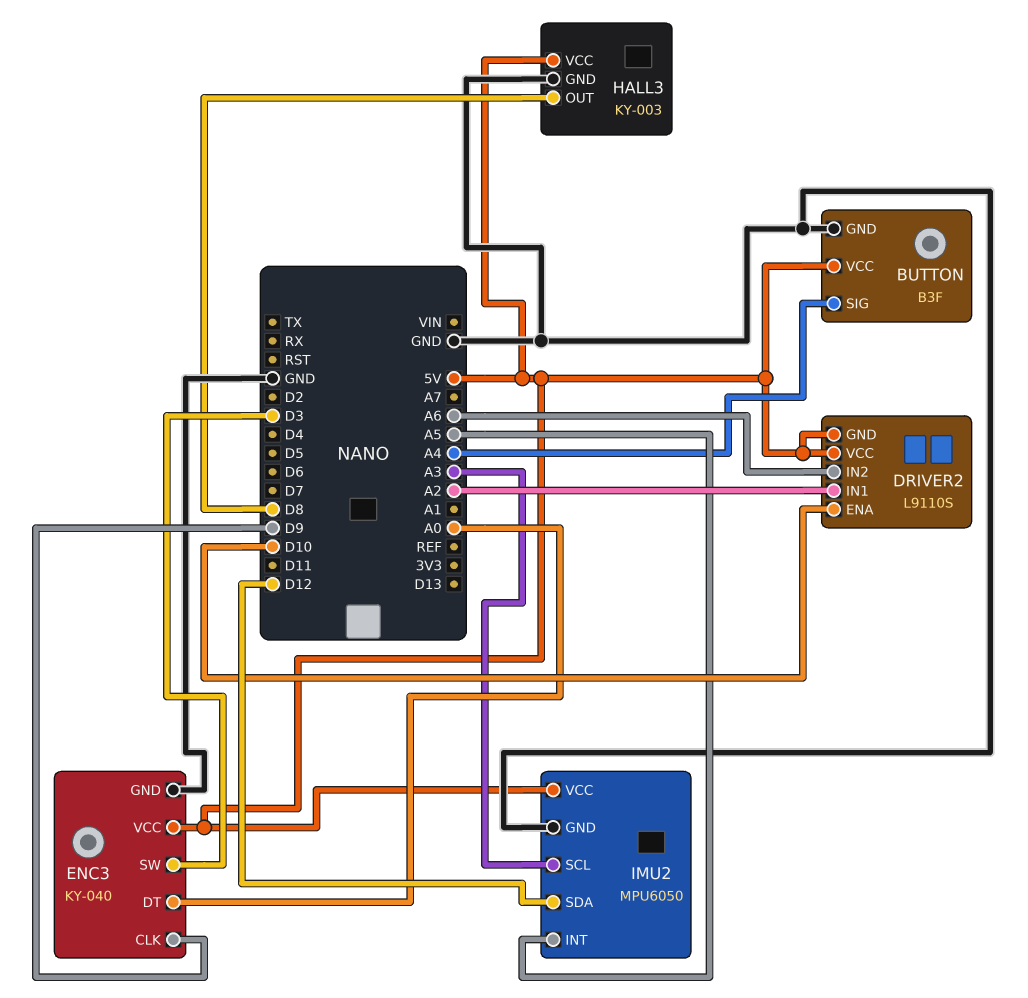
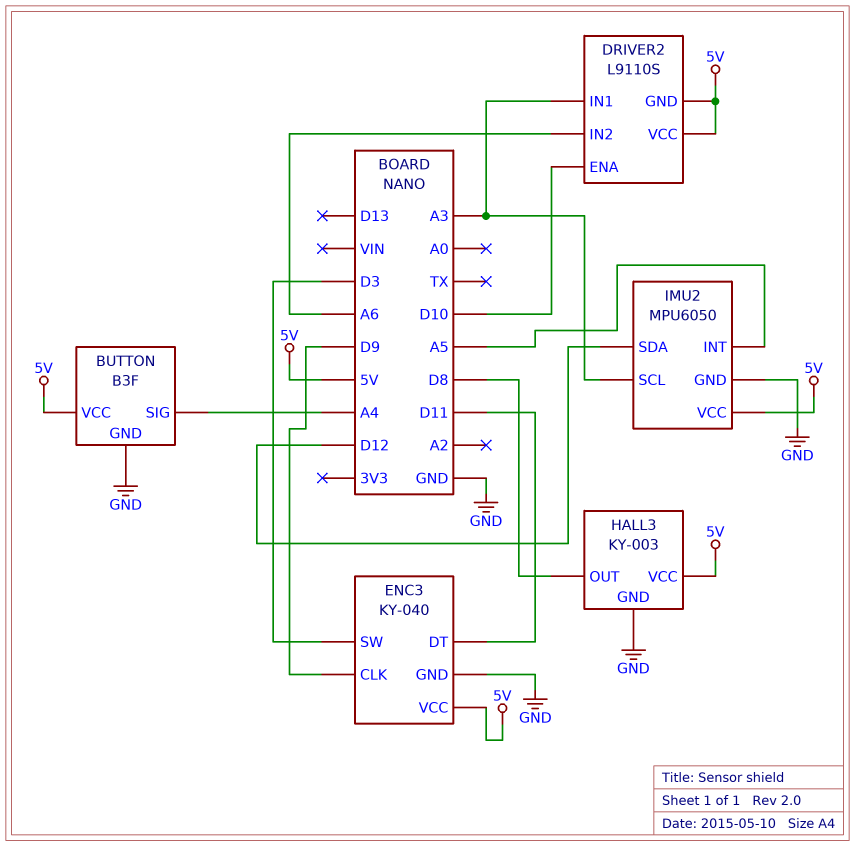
DRIVER2 pin IN1: A2 -> A3
ENC3 pin DT: A0 -> D11

